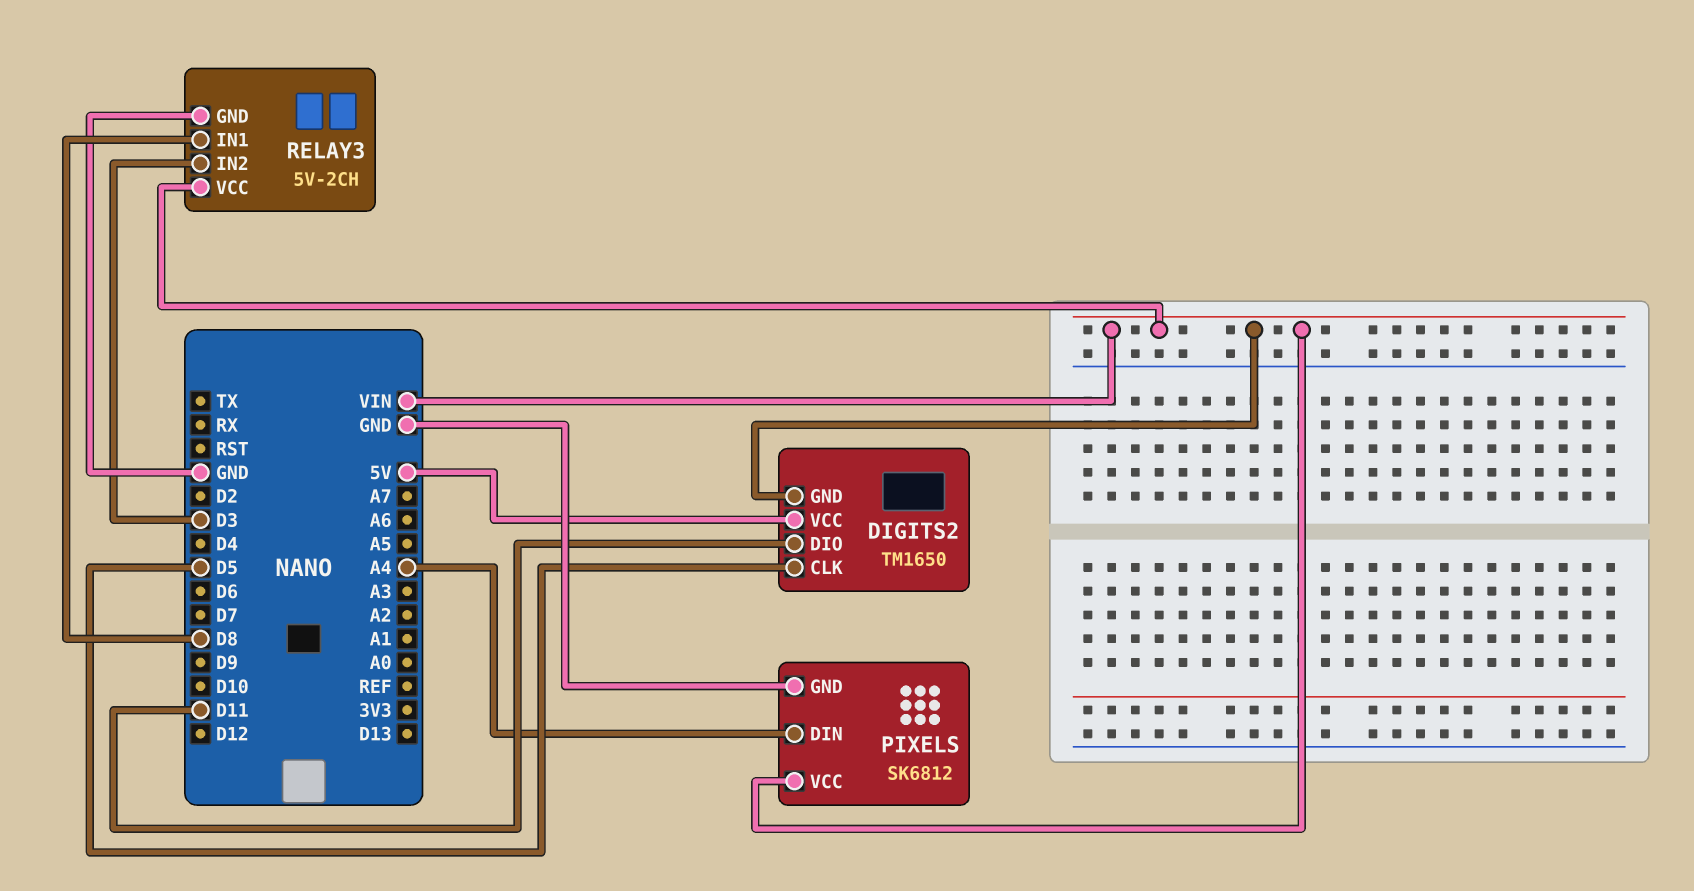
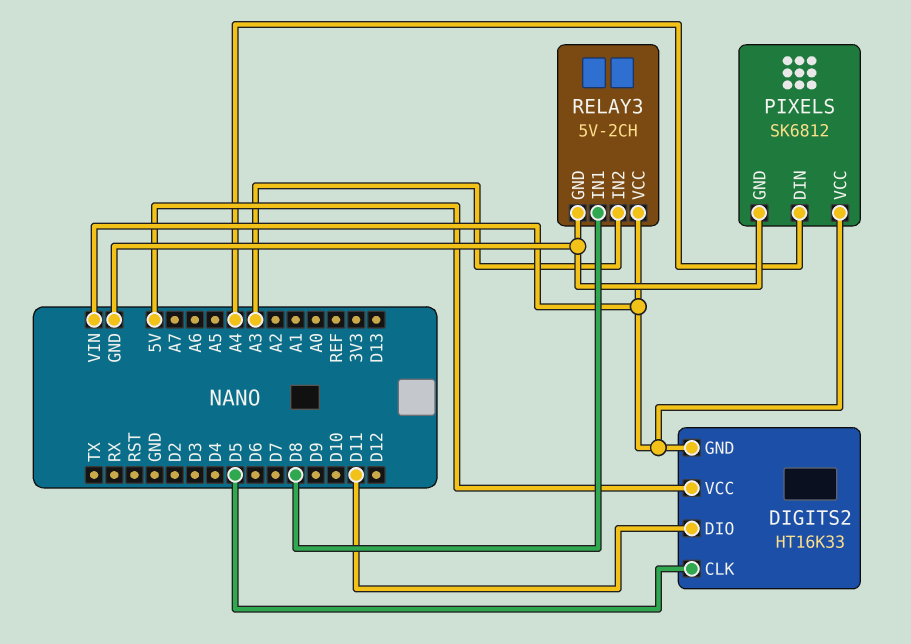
DIGITS2: TM1650 -> HT16K33
RELAY3 pin IN2: D3 -> A3

